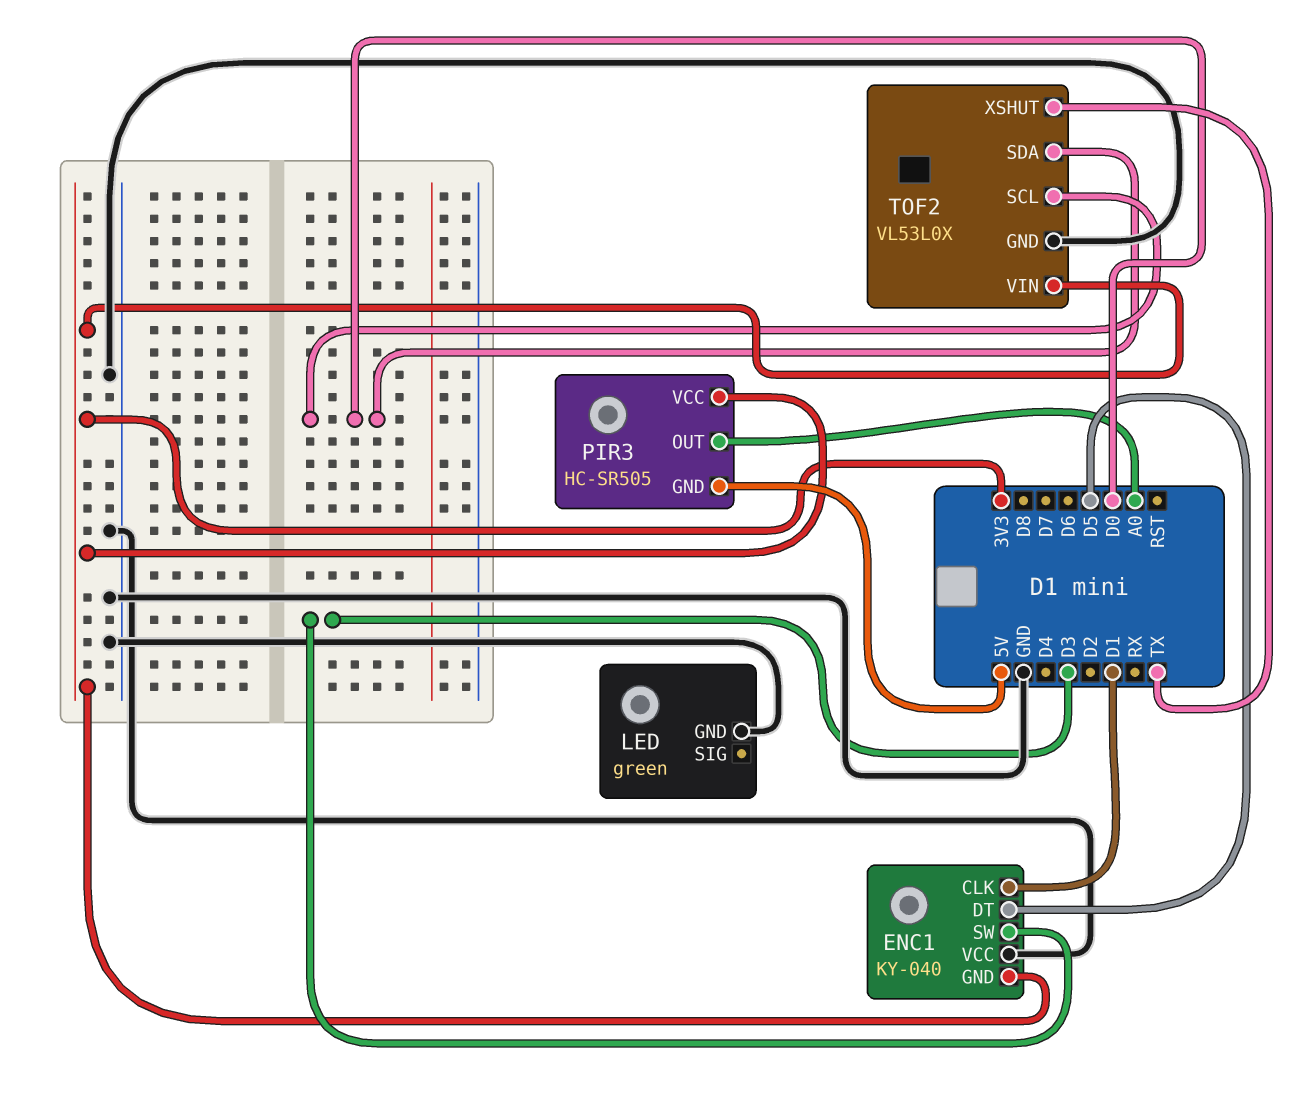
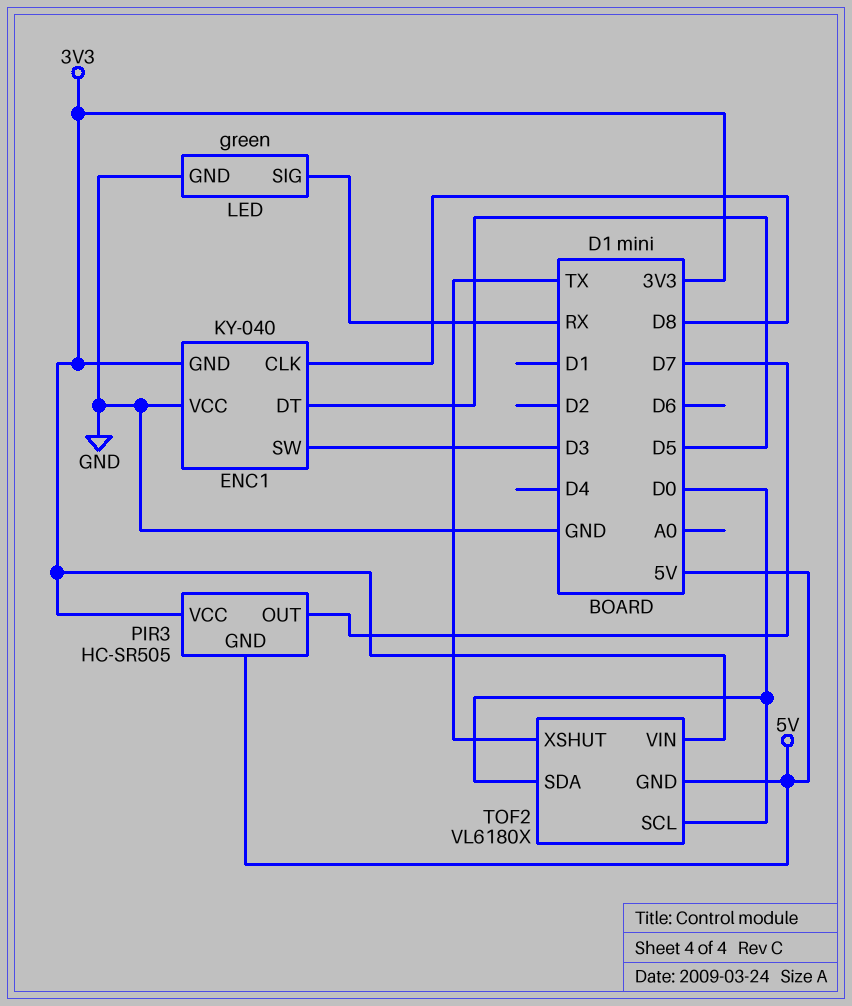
ENC1 pin CLK: D1 -> D8
LED pin SIG: none -> RX
PIR3 pin OUT: A0 -> D7
TOF2: VL53L0X -> VL6180X
TOF2 pin GND: GND -> 5V

